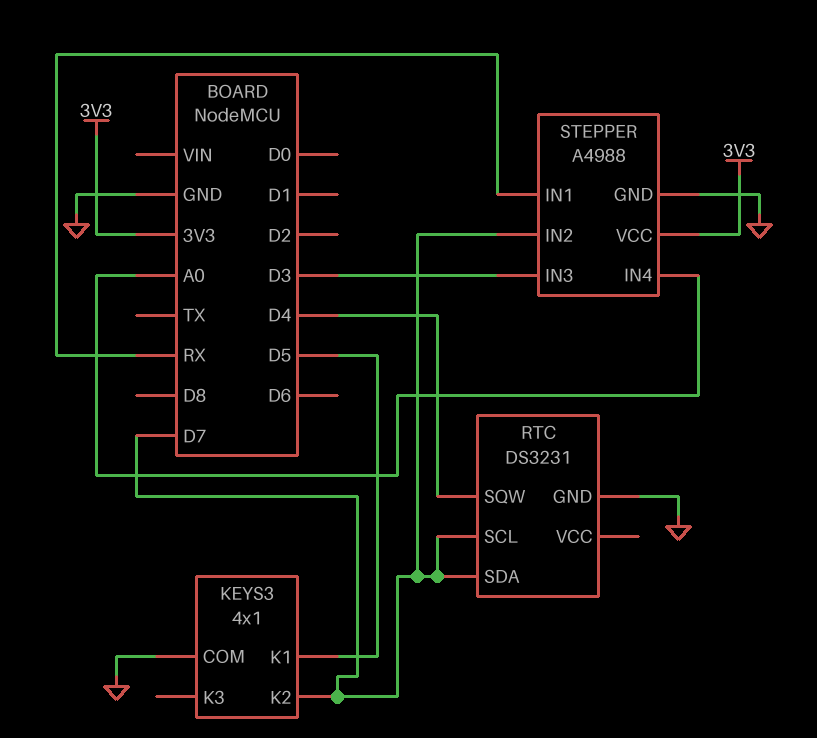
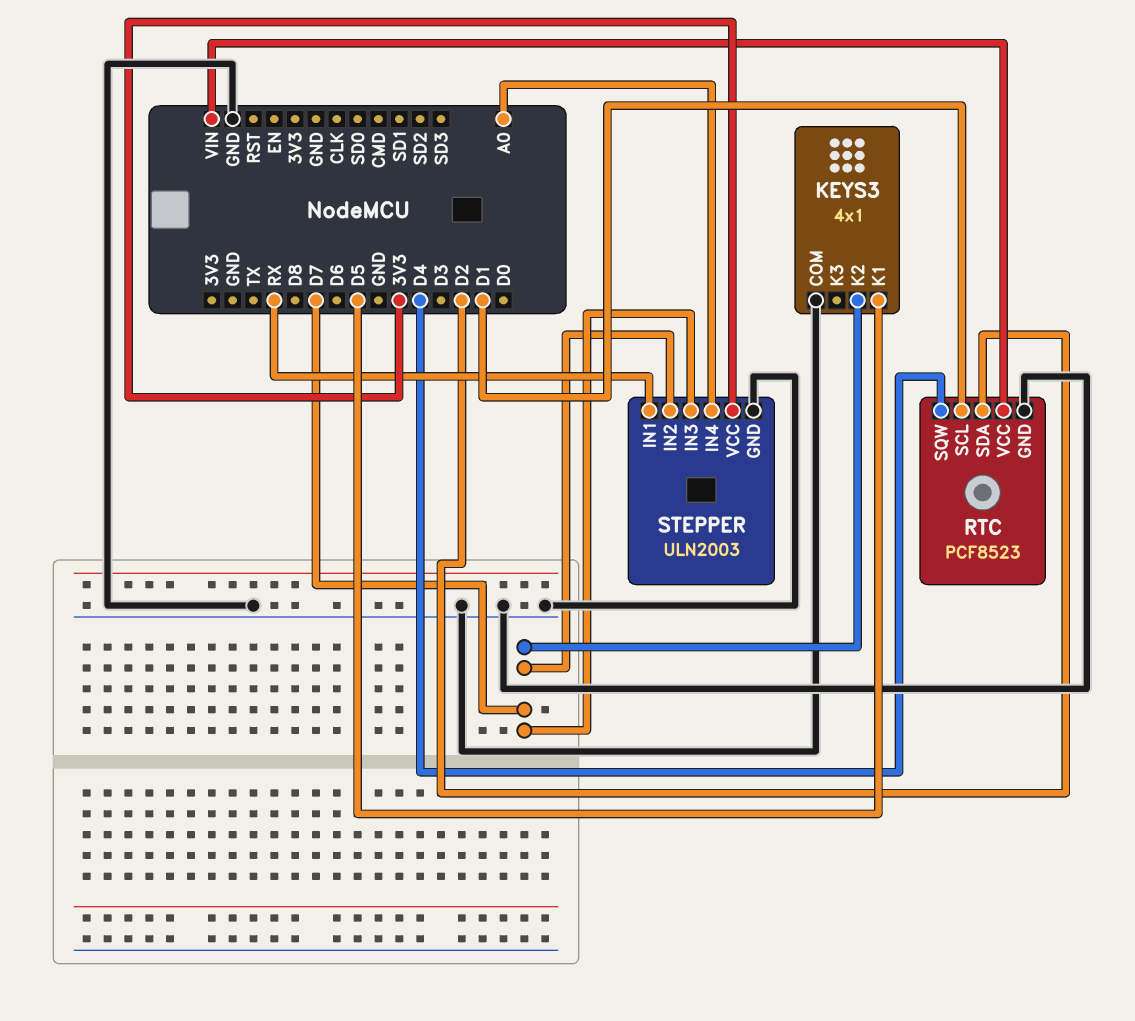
RTC: DS3231 -> PCF8523
RTC pin SCL: D7 -> D1
RTC pin SDA: D7 -> D2
RTC pin VCC: none -> VIN
STEPPER: A4988 -> ULN2003
STEPPER pin IN3: D3 -> D7

